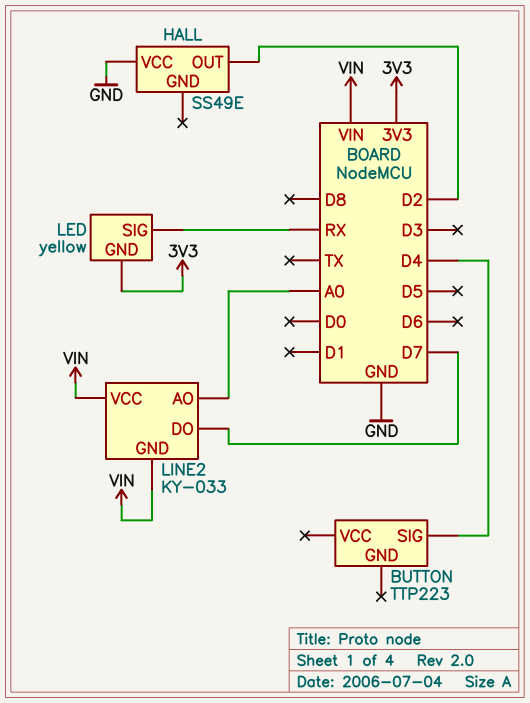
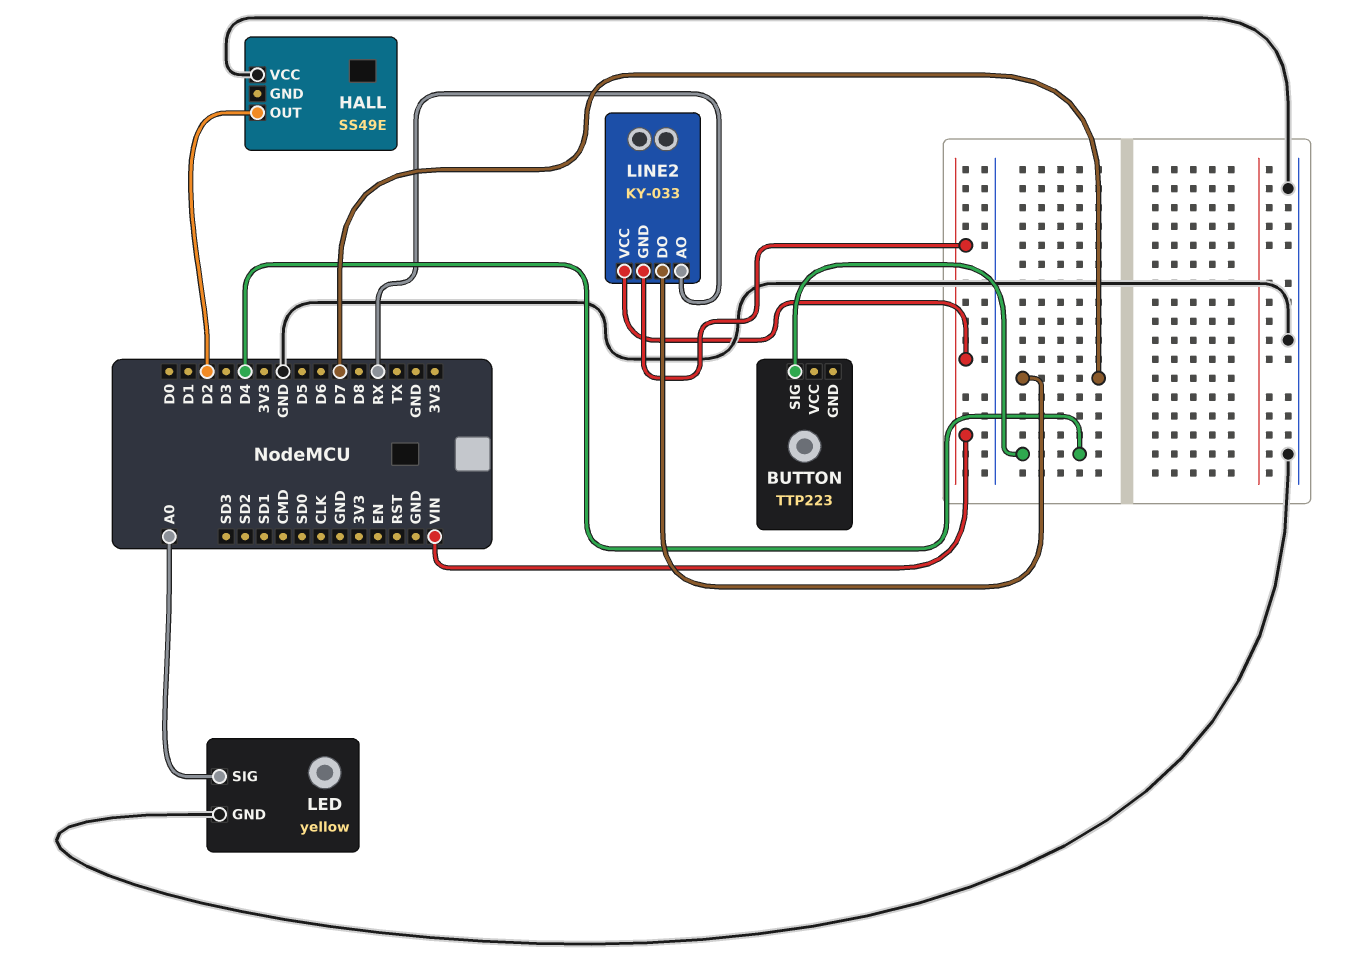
LED pin GND: 3V3 -> GND
LED pin SIG: RX -> A0
LINE2 pin AO: A0 -> RX

